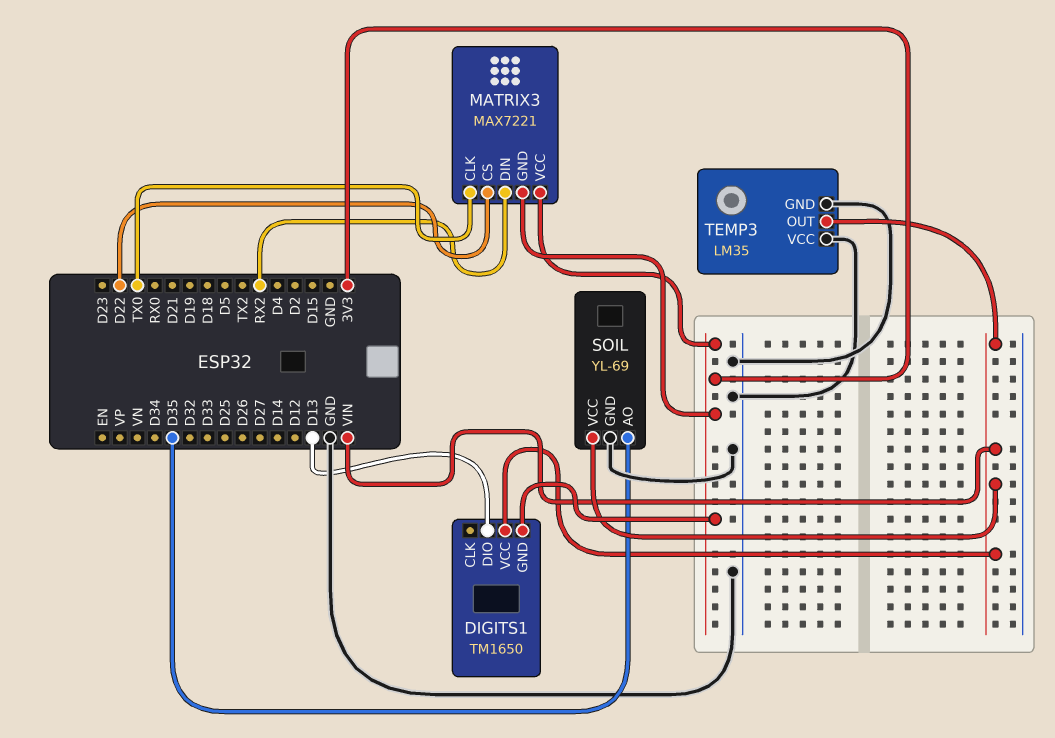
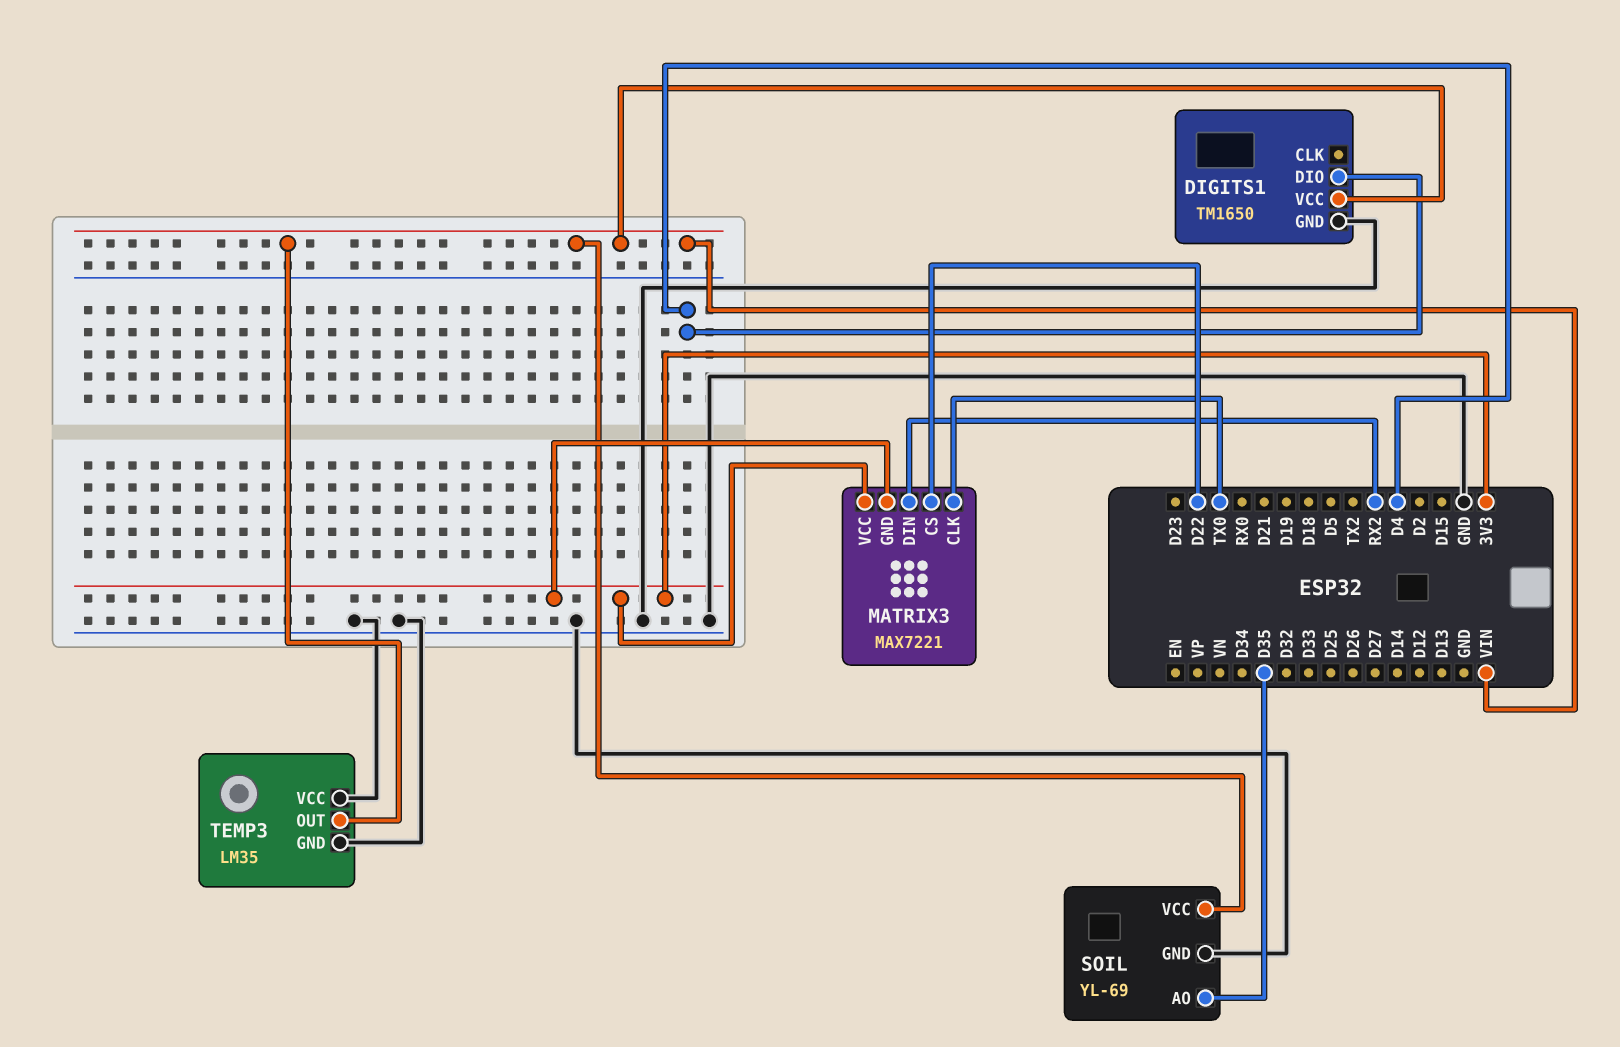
DIGITS1 pin DIO: D13 -> D4
DIGITS1 pin GND: 3V3 -> GND

